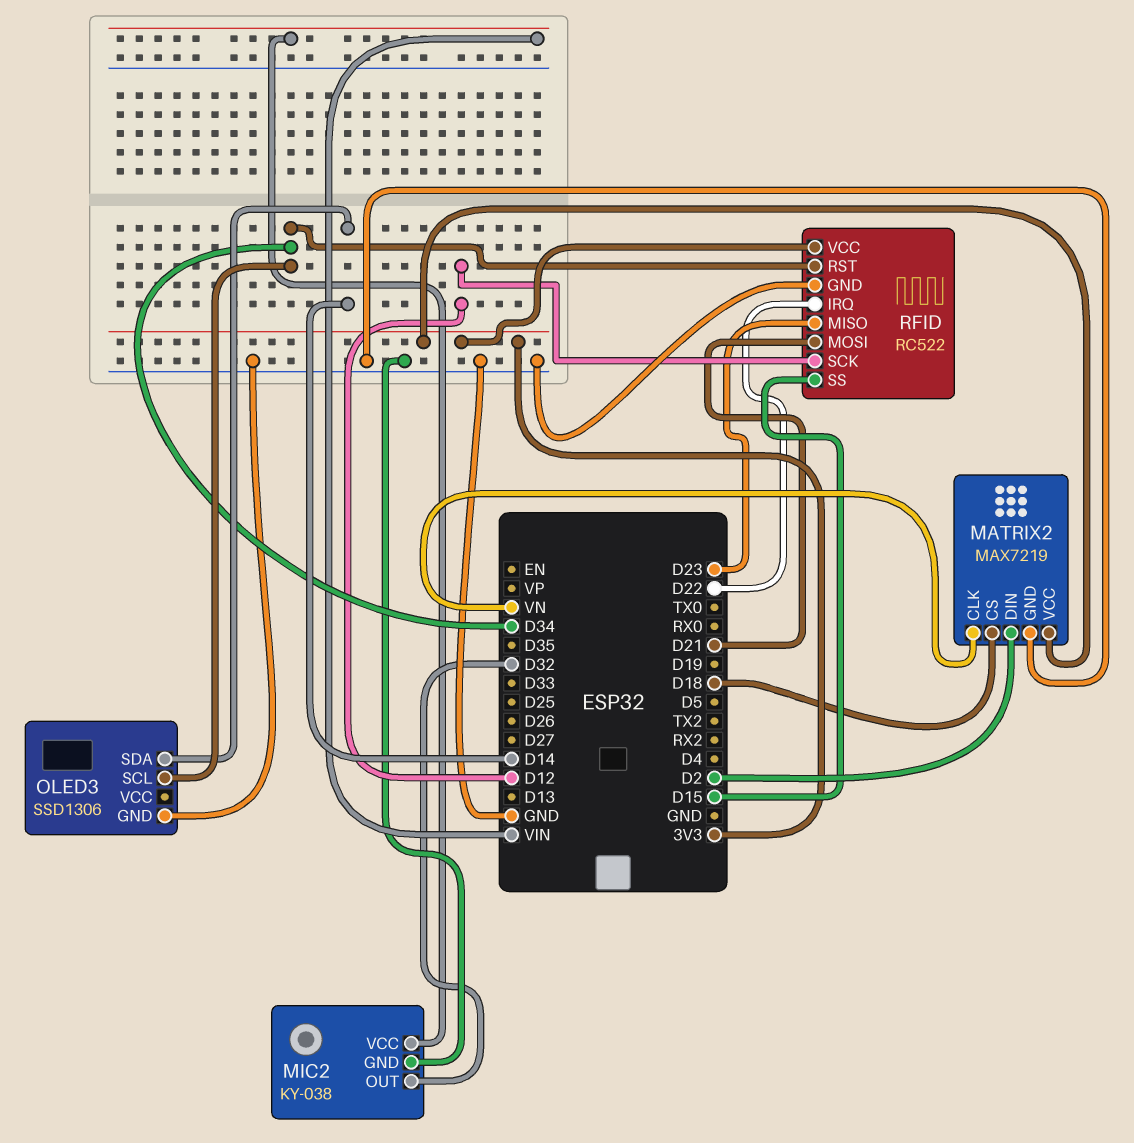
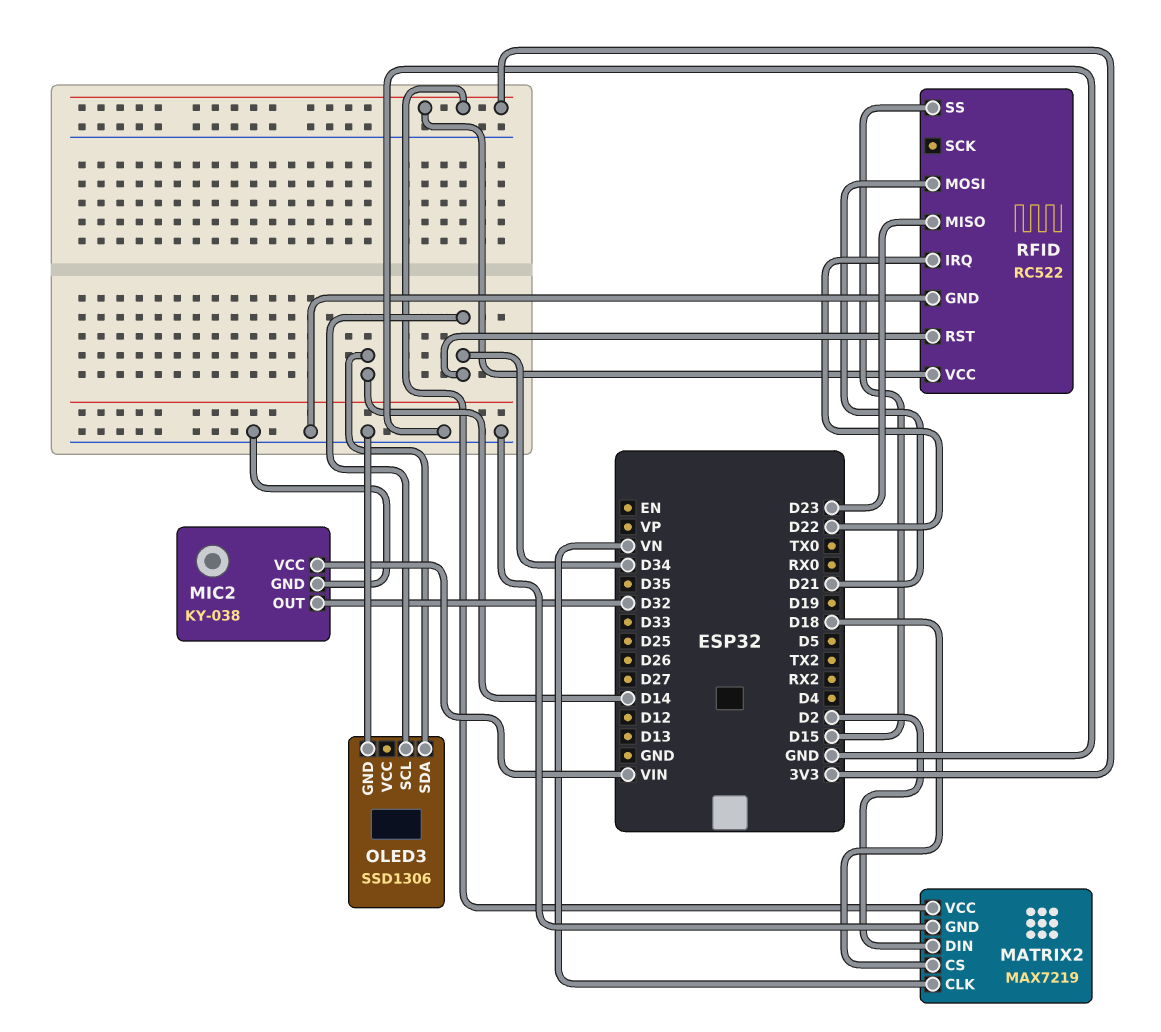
RFID pin SCK: D12 -> none

